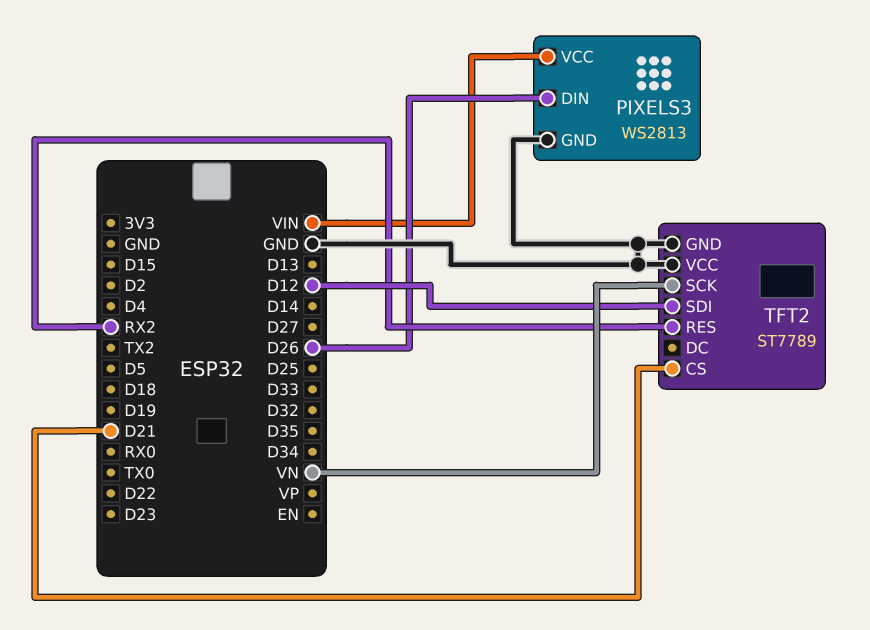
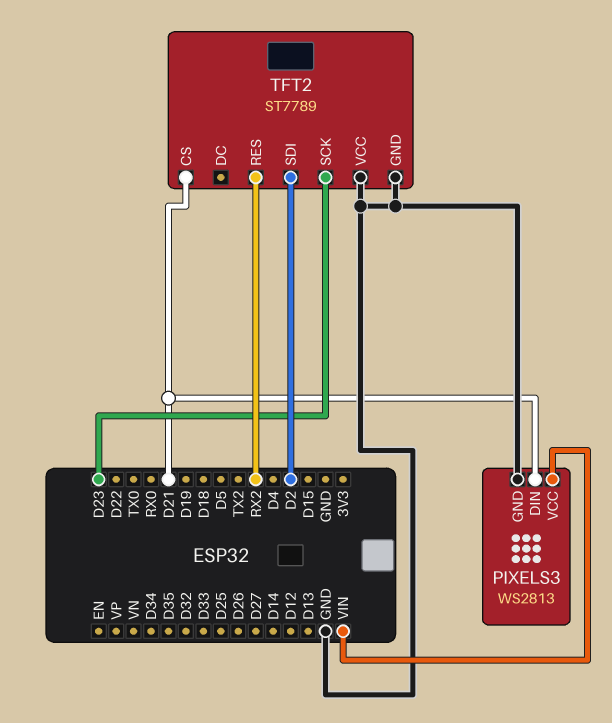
PIXELS3 pin DIN: D26 -> D21
TFT2 pin SCK: VN -> D23
TFT2 pin SDI: D12 -> D2

